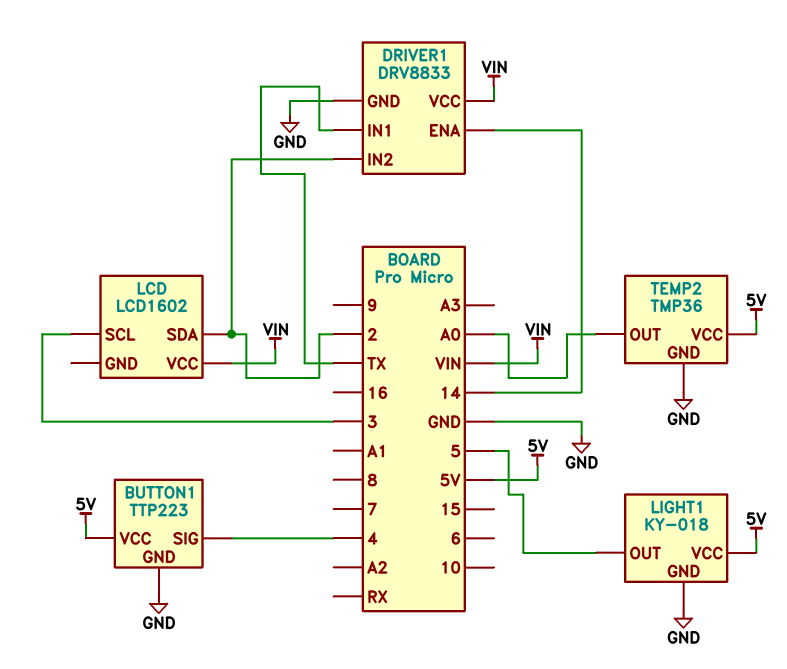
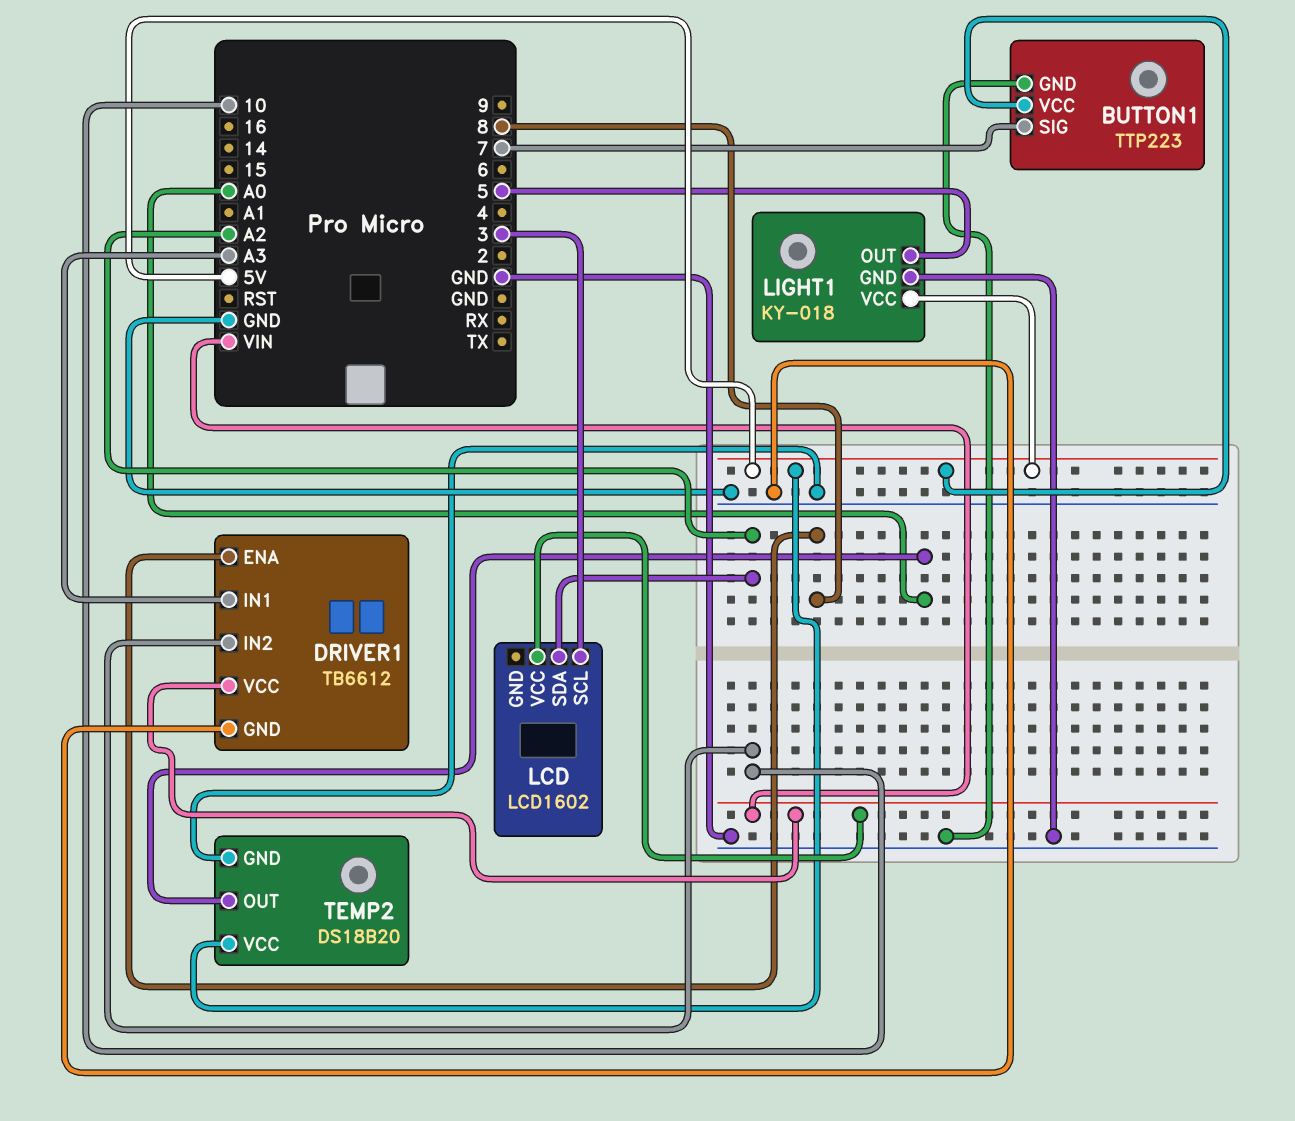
BUTTON1 pin SIG: 4 -> 7
DRIVER1: DRV8833 -> TB6612
DRIVER1 pin ENA: 14 -> 8
DRIVER1 pin IN1: TX -> A3
DRIVER1 pin IN2: 2 -> 10
LCD pin SDA: 2 -> A2
TEMP2: TMP36 -> DS18B20

